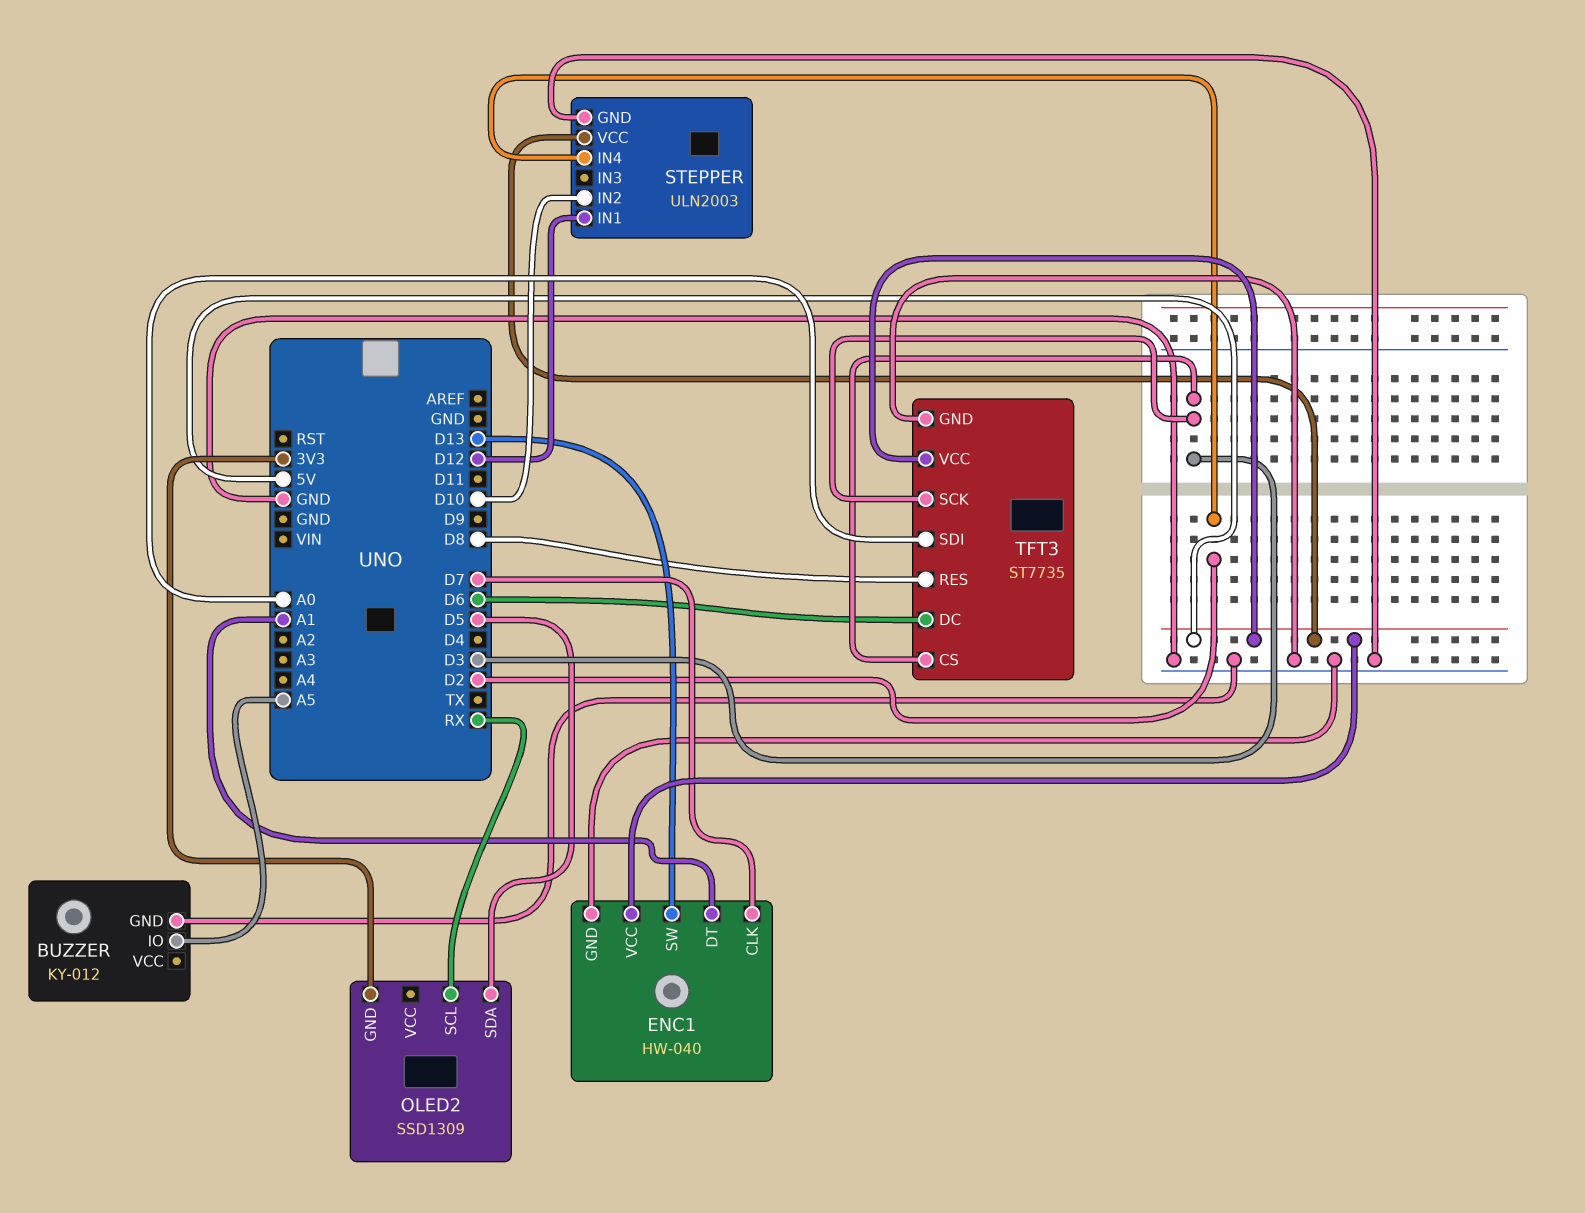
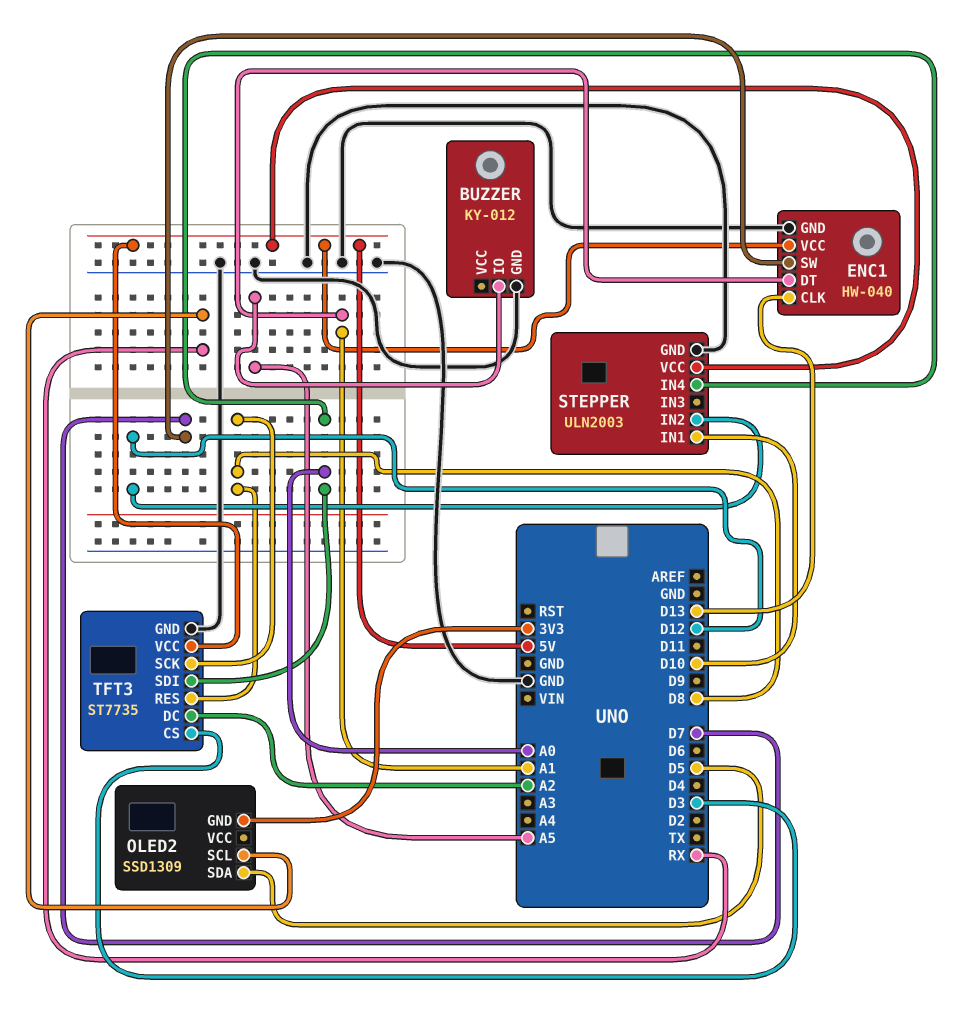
ENC1 pin CLK: D7 -> D13
ENC1 pin SW: D13 -> D7
STEPPER pin IN1: D12 -> D10
STEPPER pin IN2: D10 -> D12
STEPPER pin IN4: D2 -> A0
TFT3 pin DC: D6 -> A2
TFT3 pin SCK: D3 -> D8

